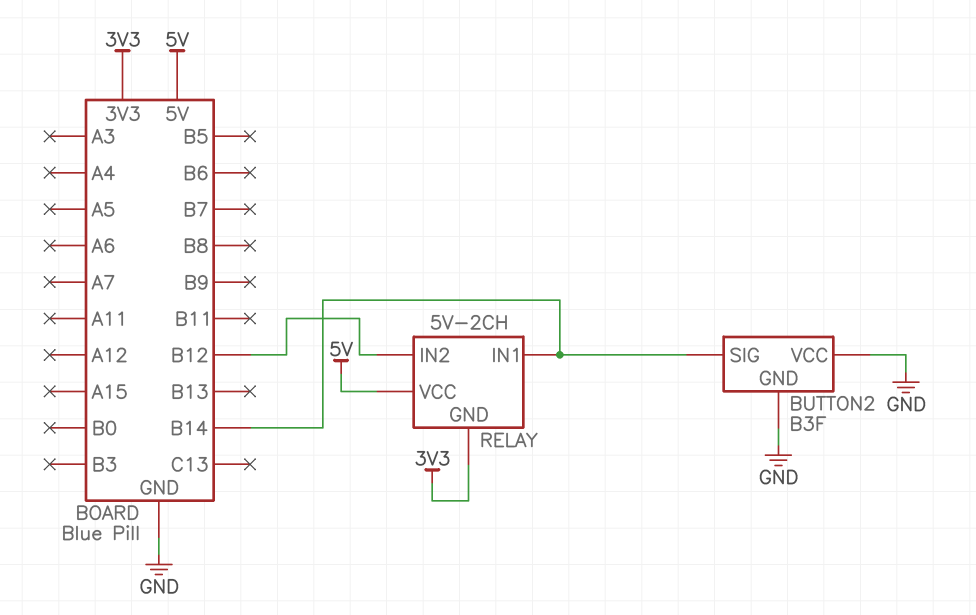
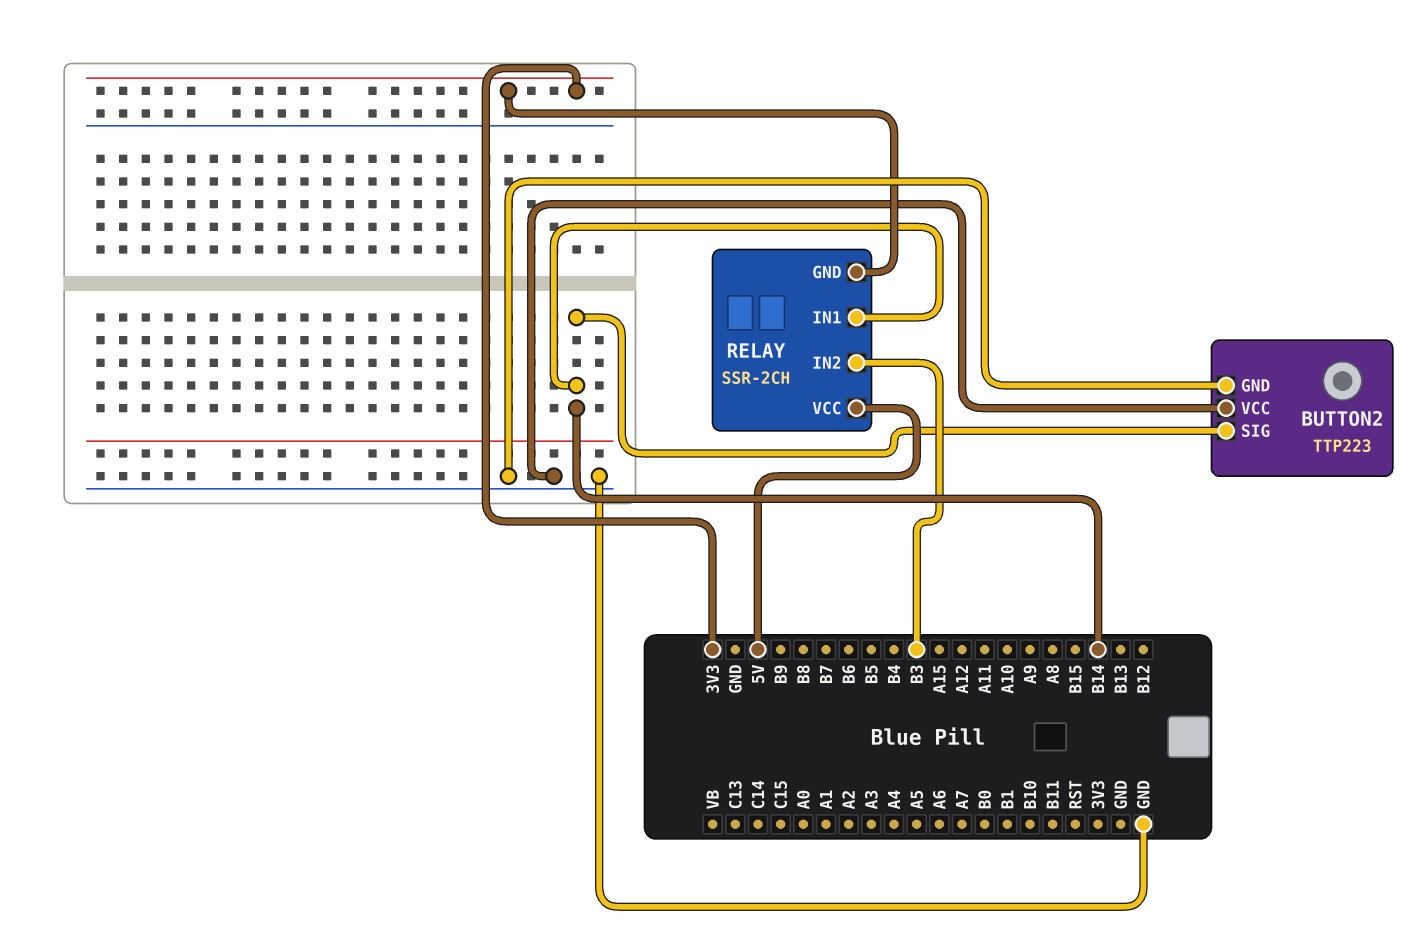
BUTTON2: B3F -> TTP223
RELAY: 5V-2CH -> SSR-2CH
RELAY pin IN2: B12 -> B3

